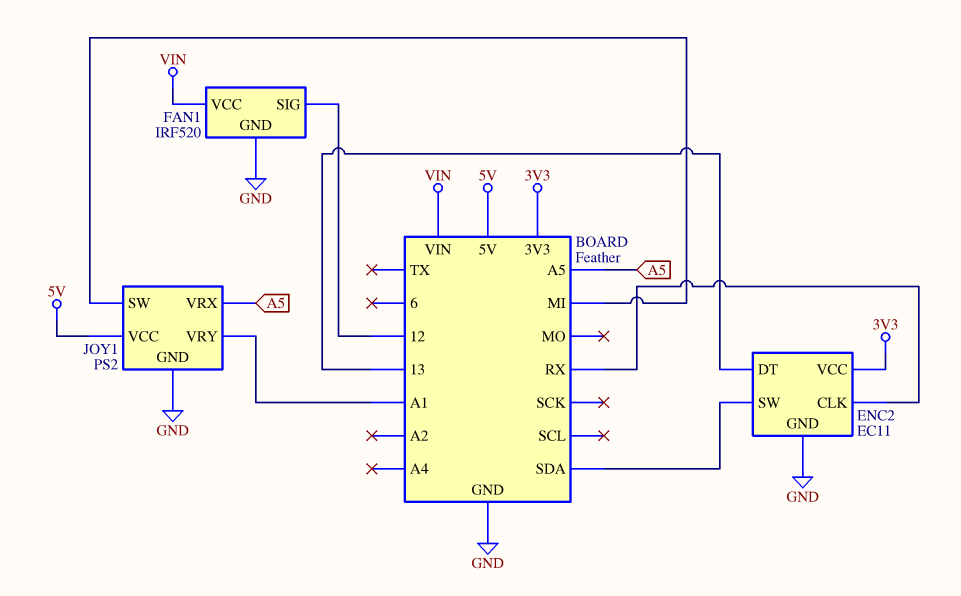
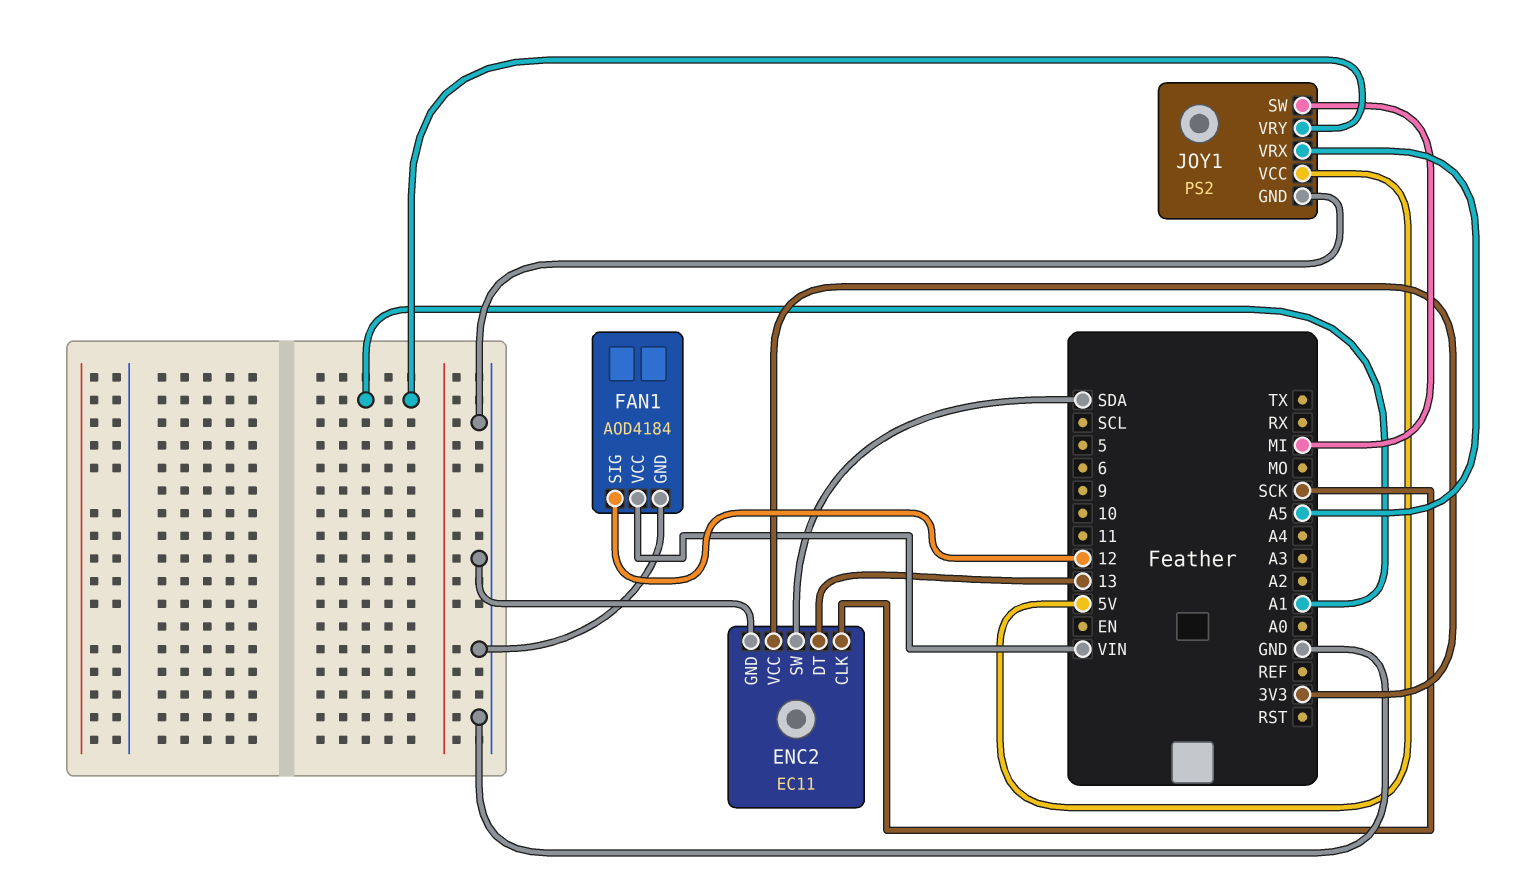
ENC2 pin CLK: RX -> SCK
FAN1: IRF520 -> AOD4184

